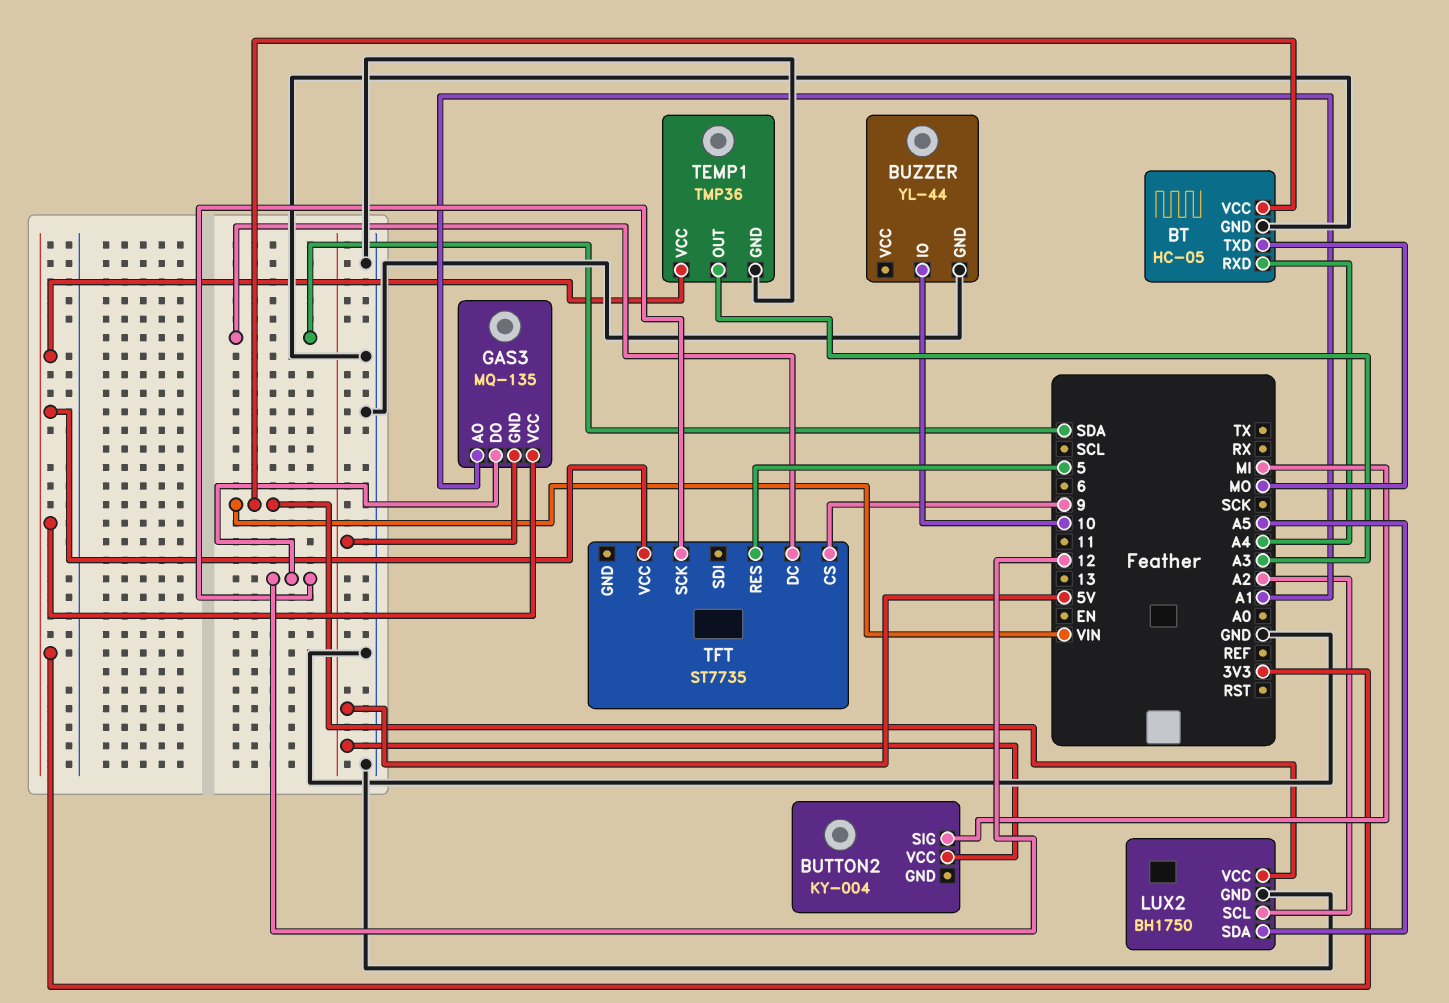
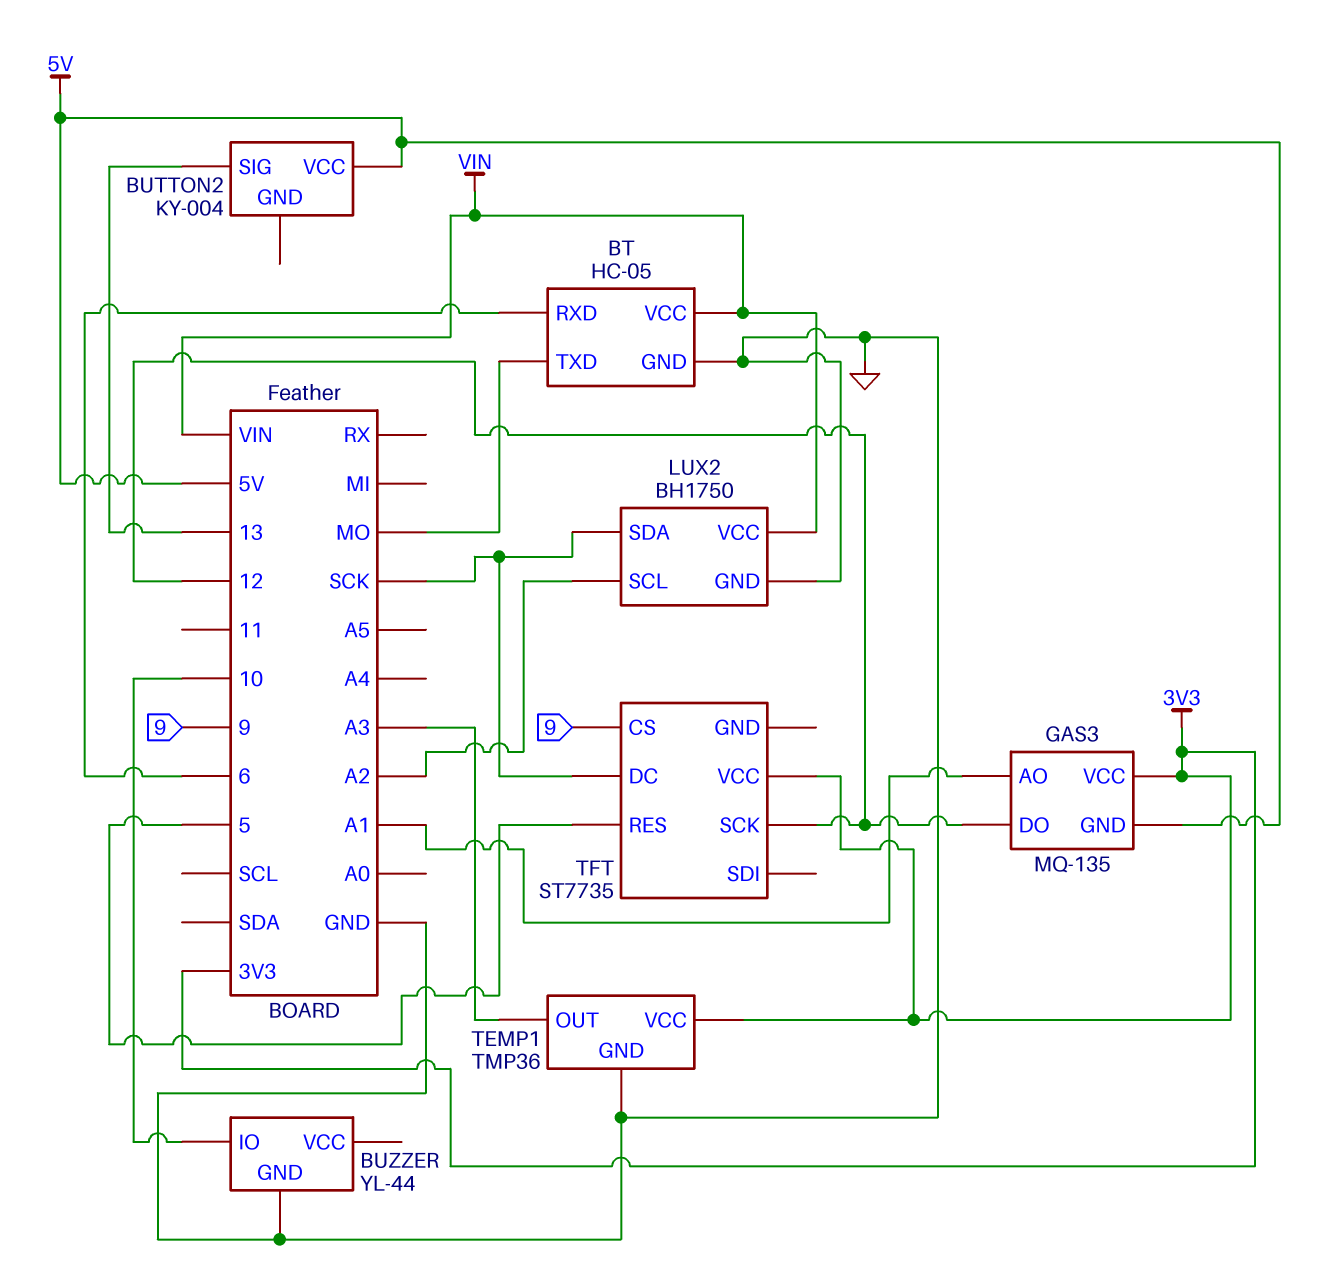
BT pin RXD: A4 -> 6
BUTTON2 pin SIG: MI -> 13
LUX2 pin SDA: A5 -> SCK
TFT pin DC: SDA -> SCK

